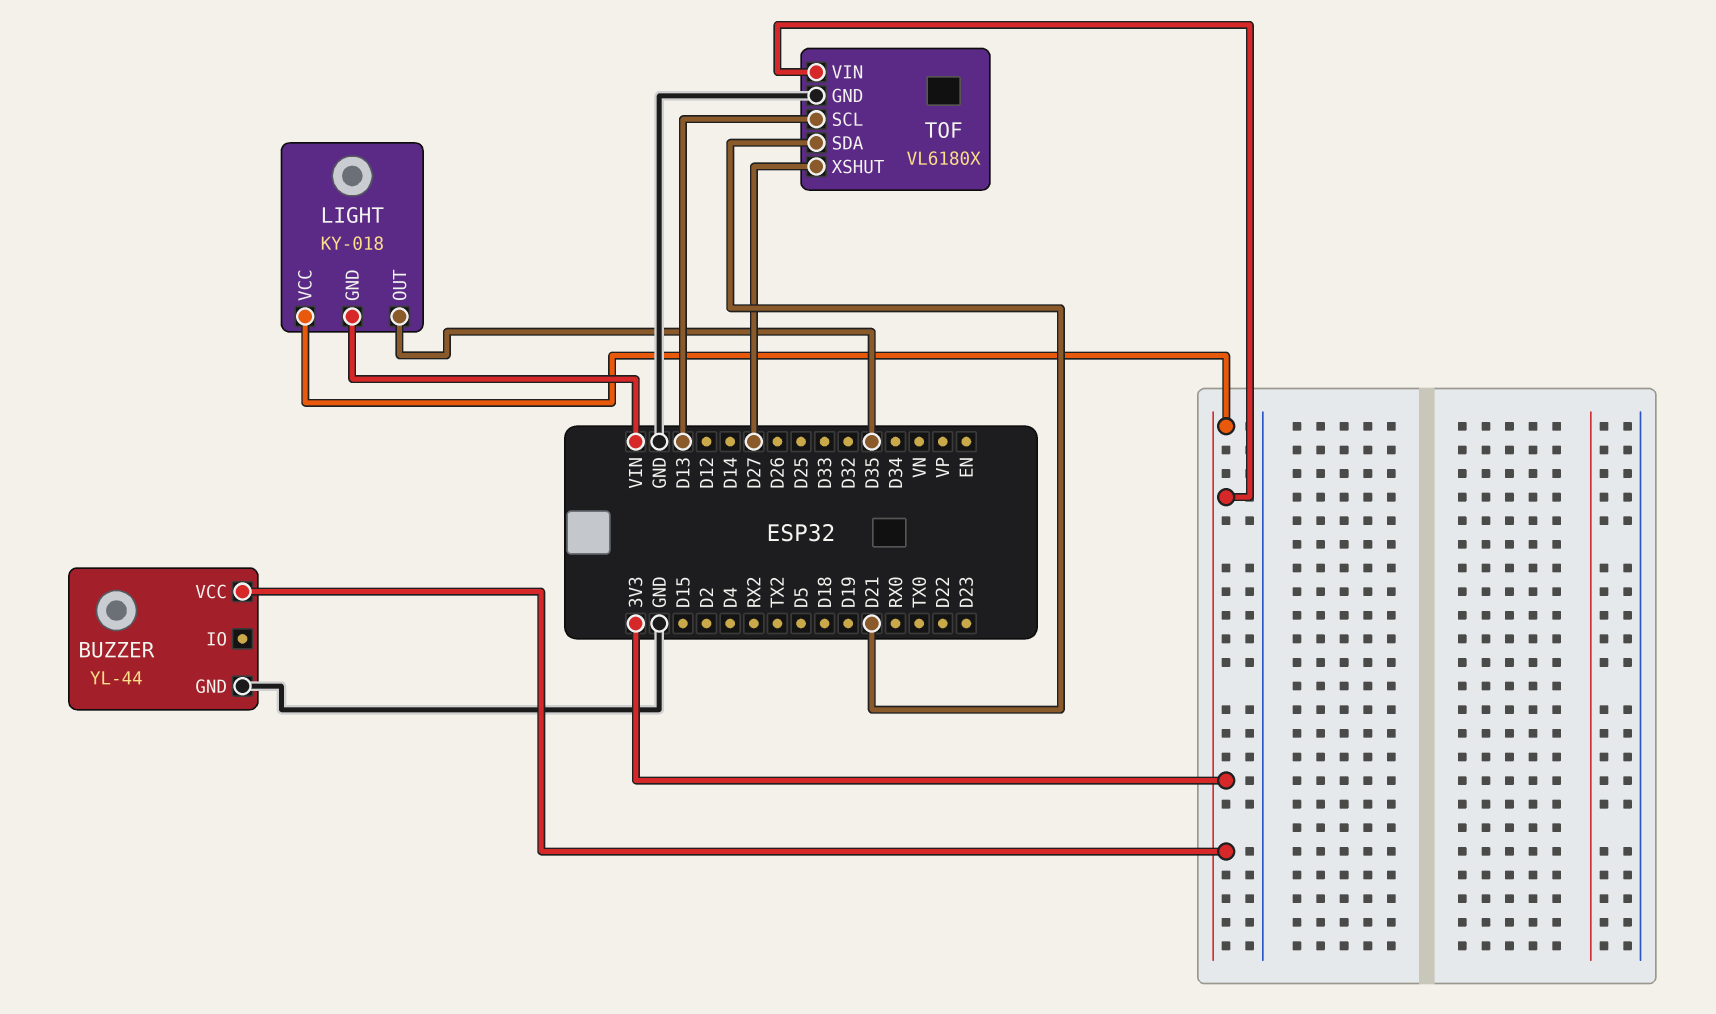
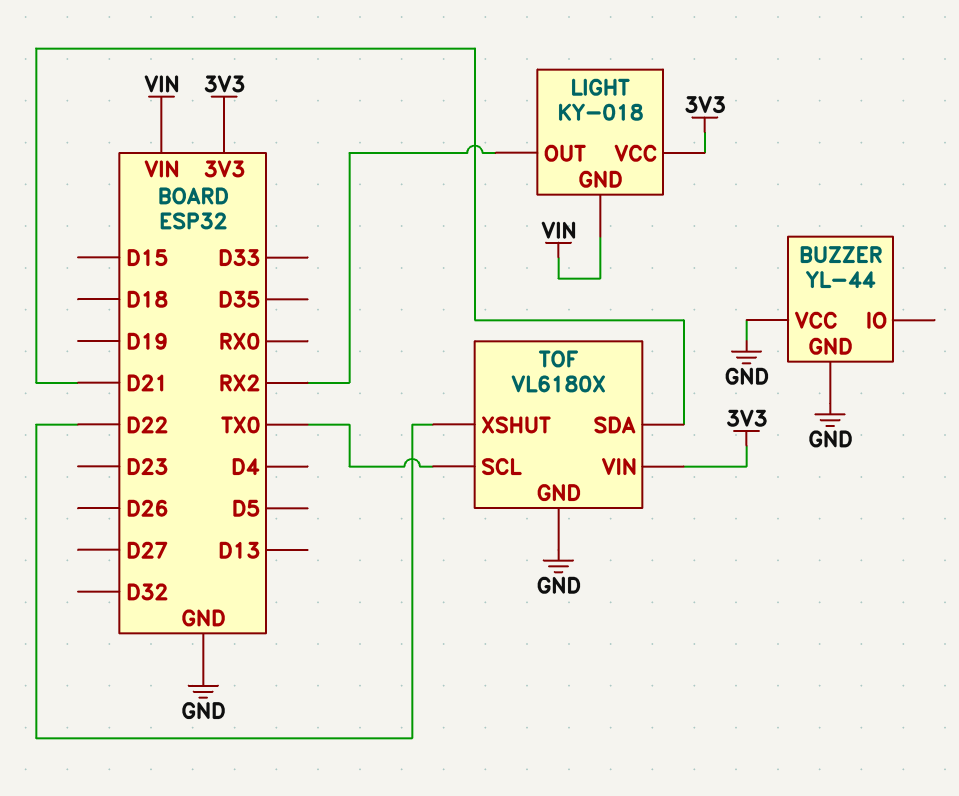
BUZZER pin VCC: 3V3 -> GND
LIGHT pin OUT: D35 -> RX2
TOF pin SCL: D13 -> TX0
TOF pin XSHUT: D27 -> D22

